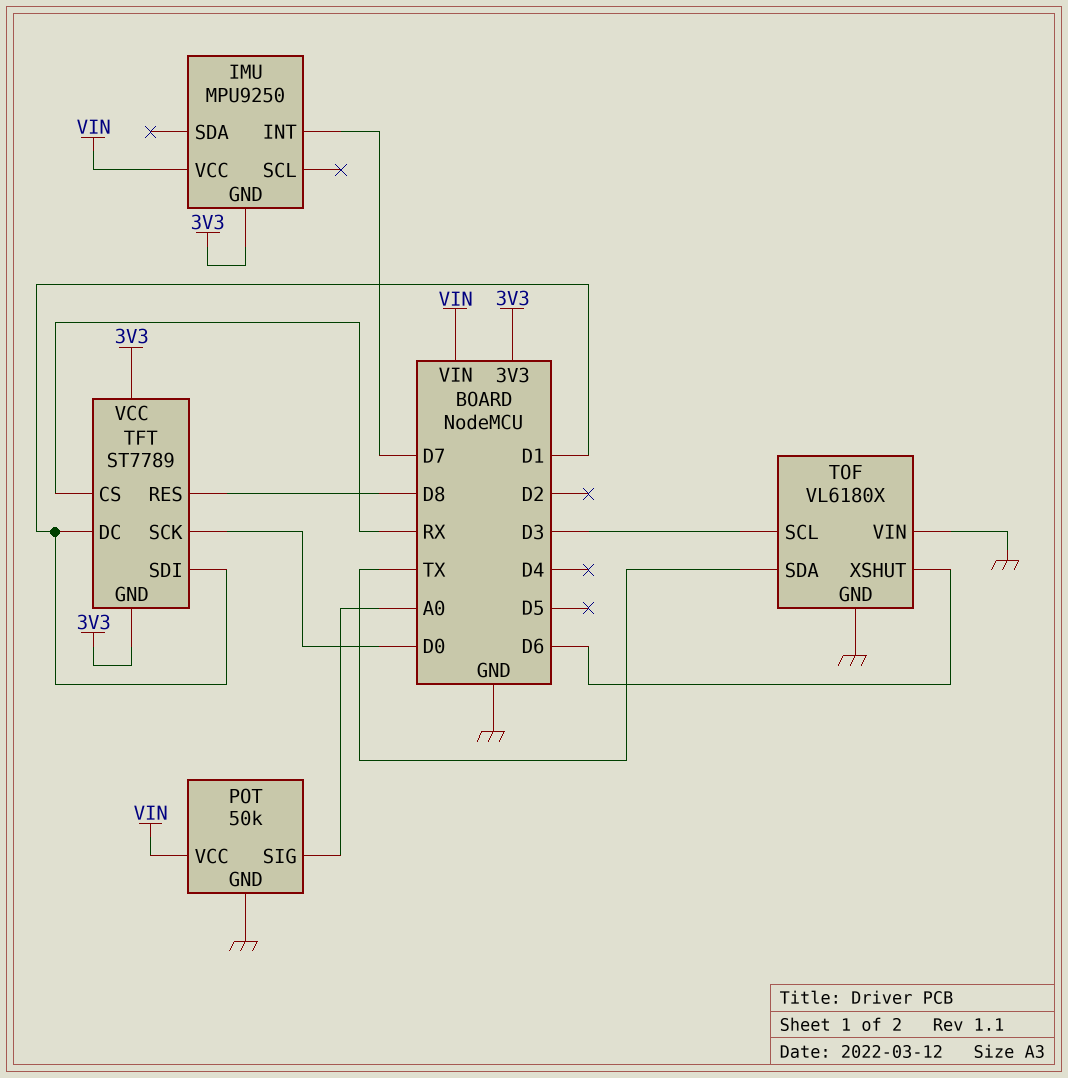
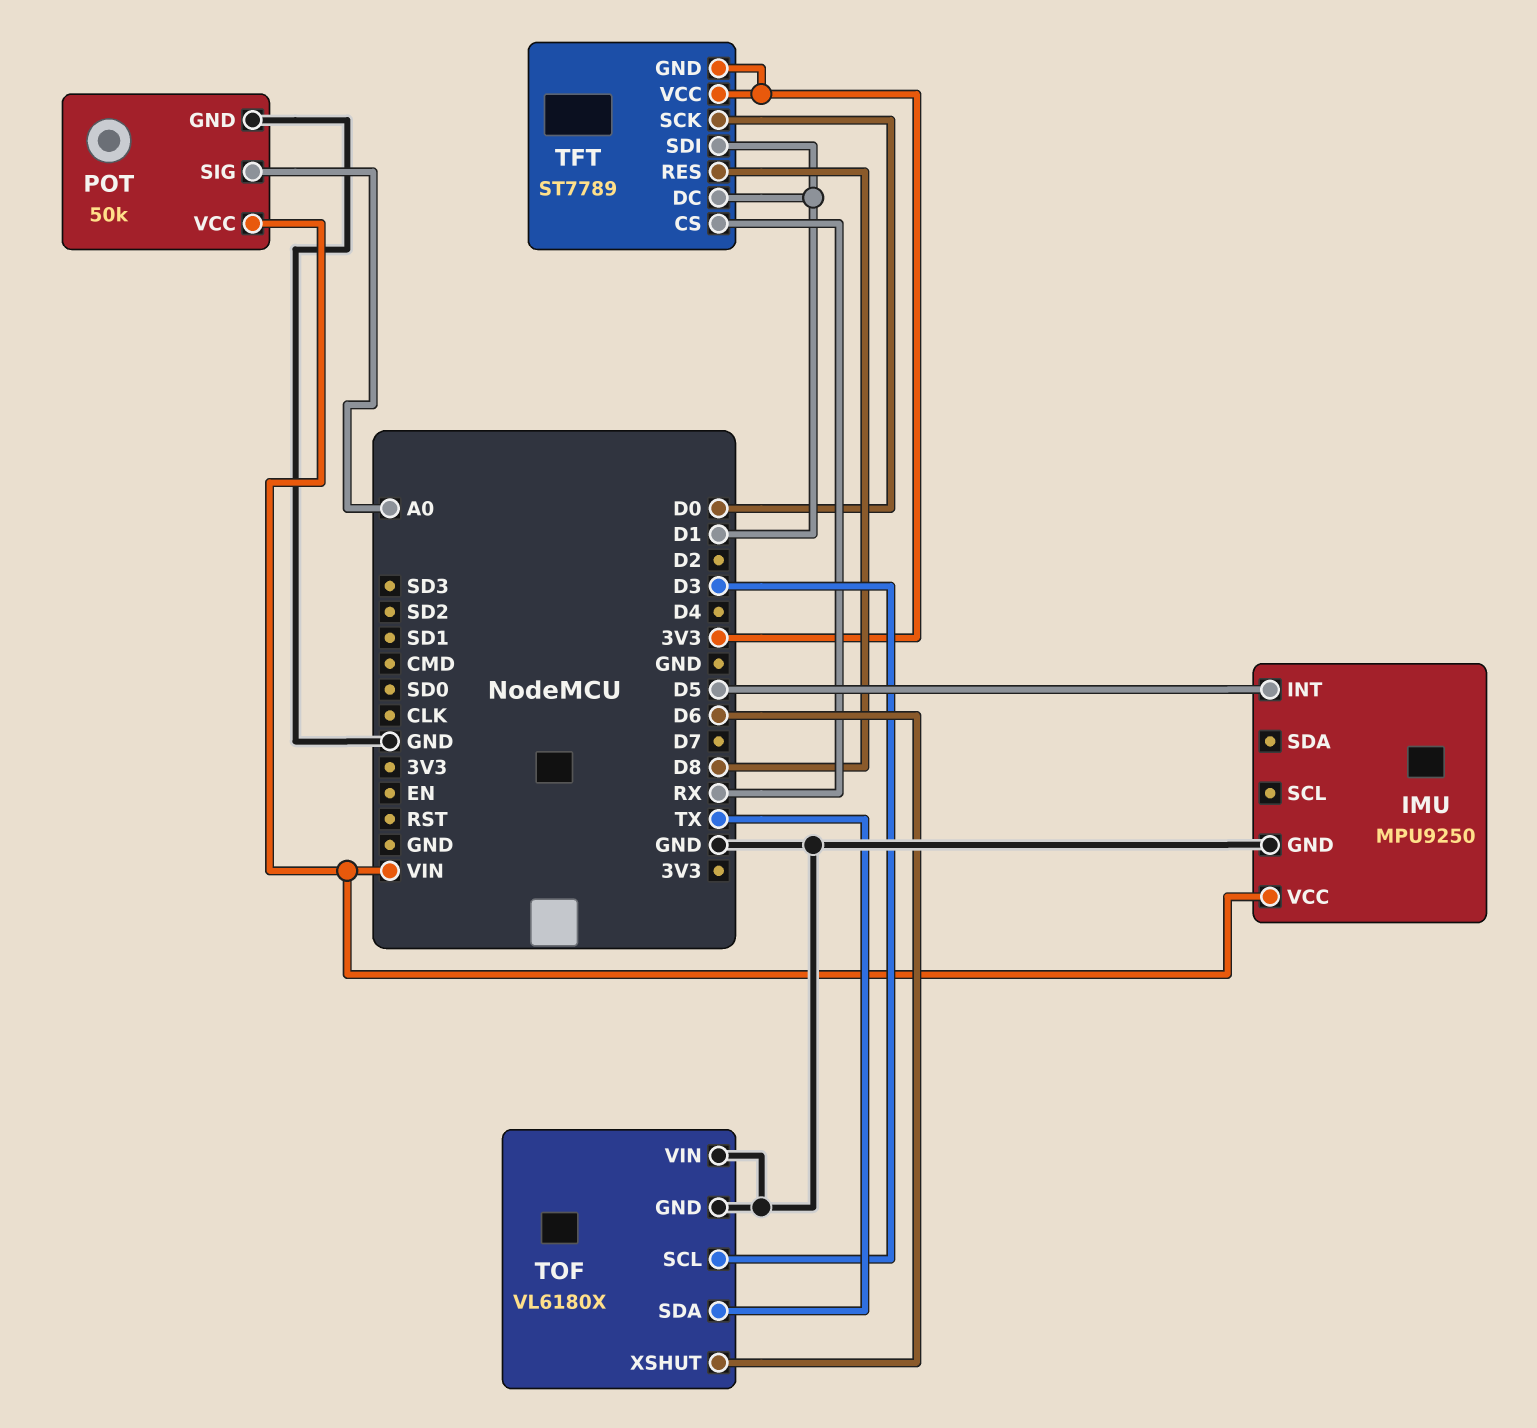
IMU pin GND: 3V3 -> GND
IMU pin INT: D7 -> D5

